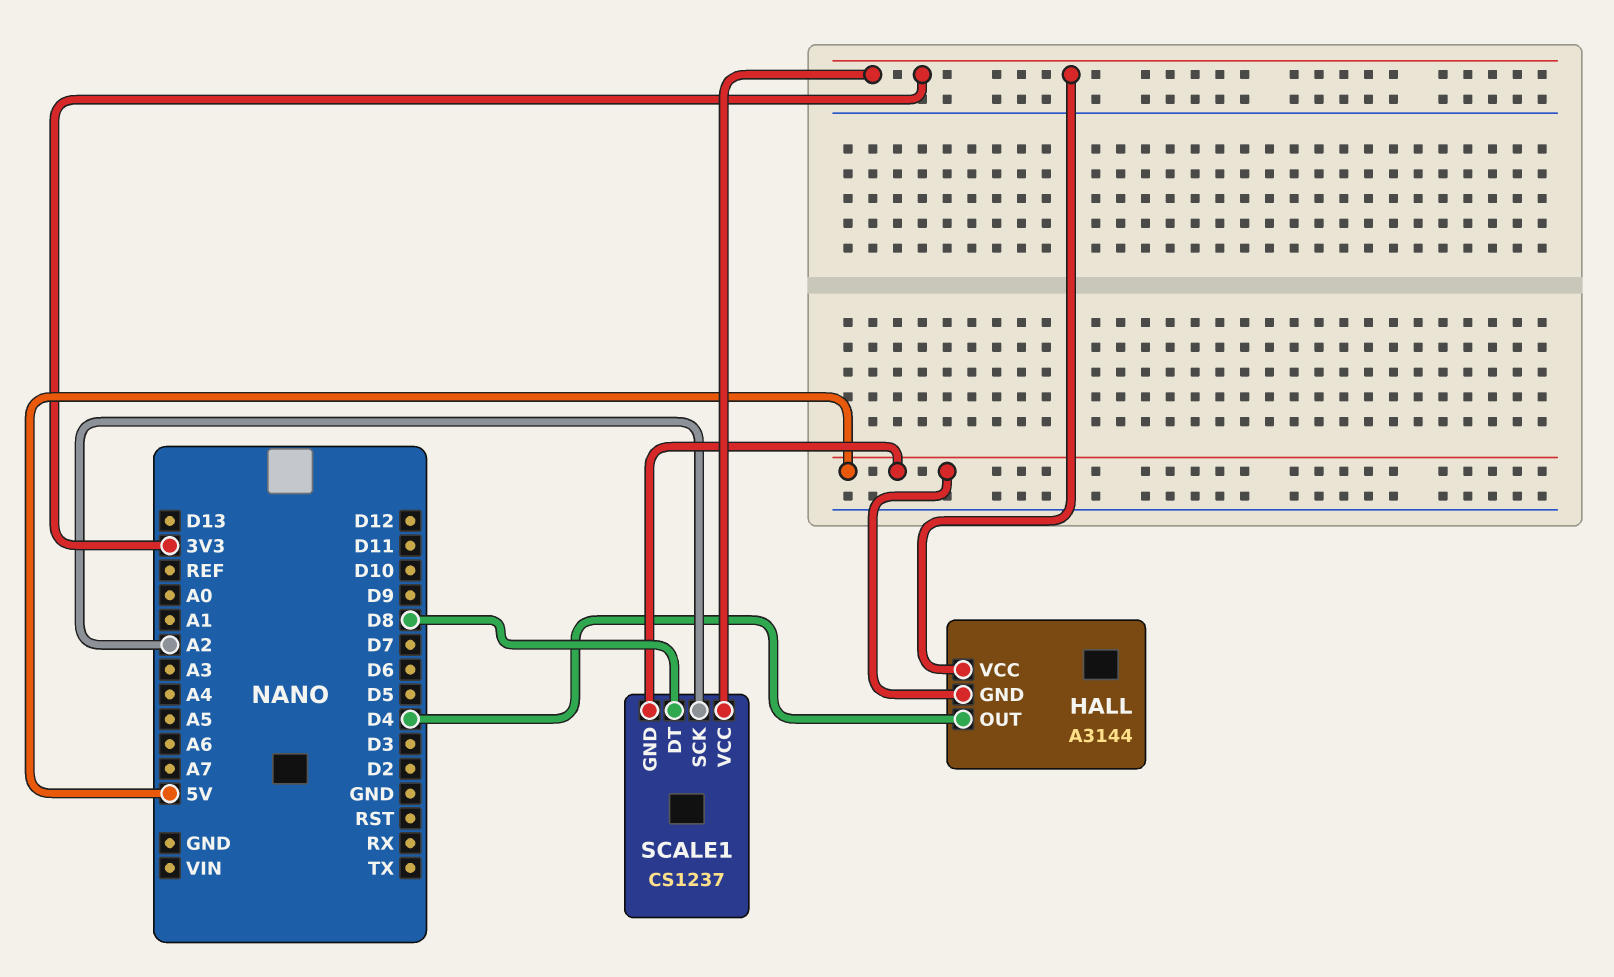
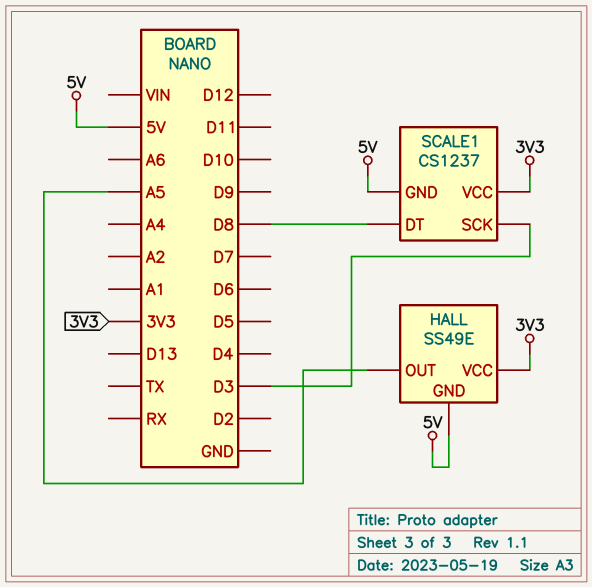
HALL: A3144 -> SS49E
HALL pin OUT: D4 -> A5
SCALE1 pin SCK: A2 -> D3

